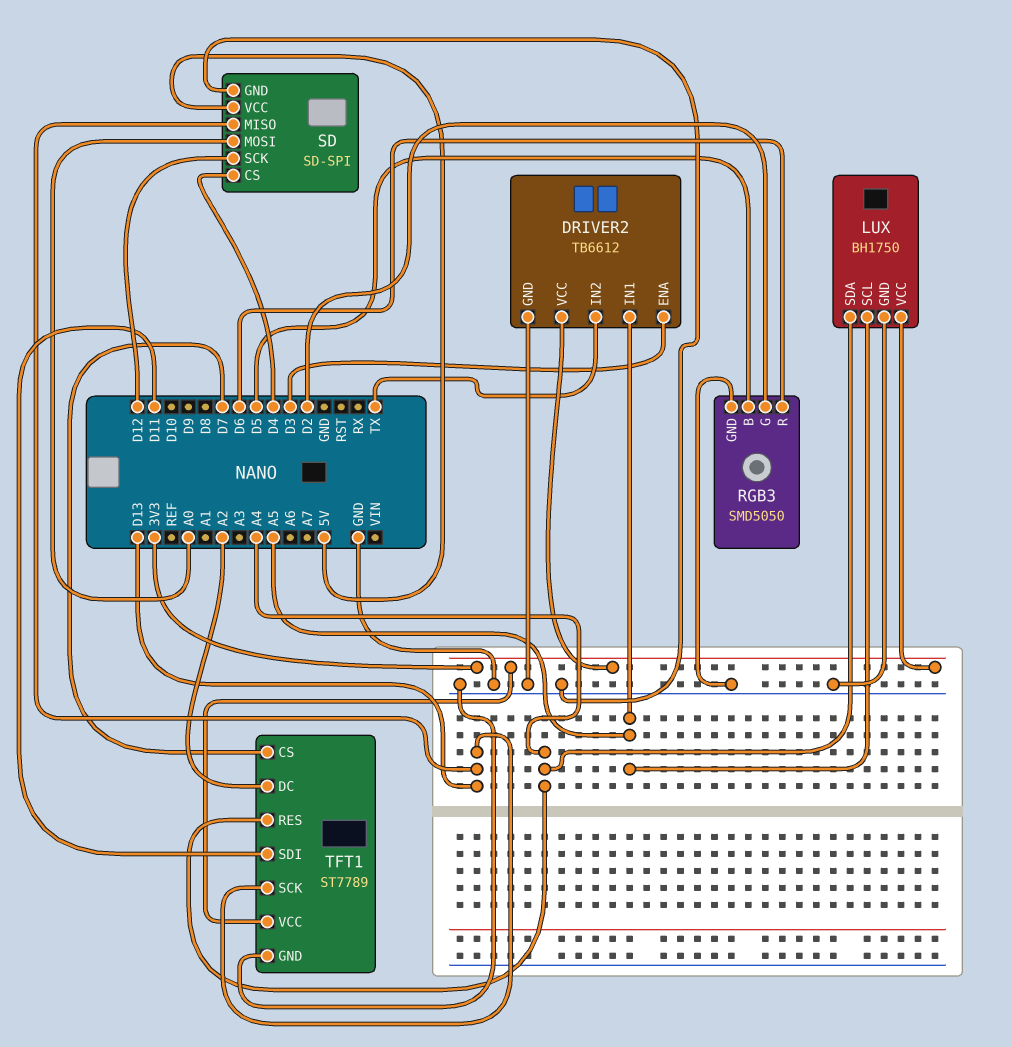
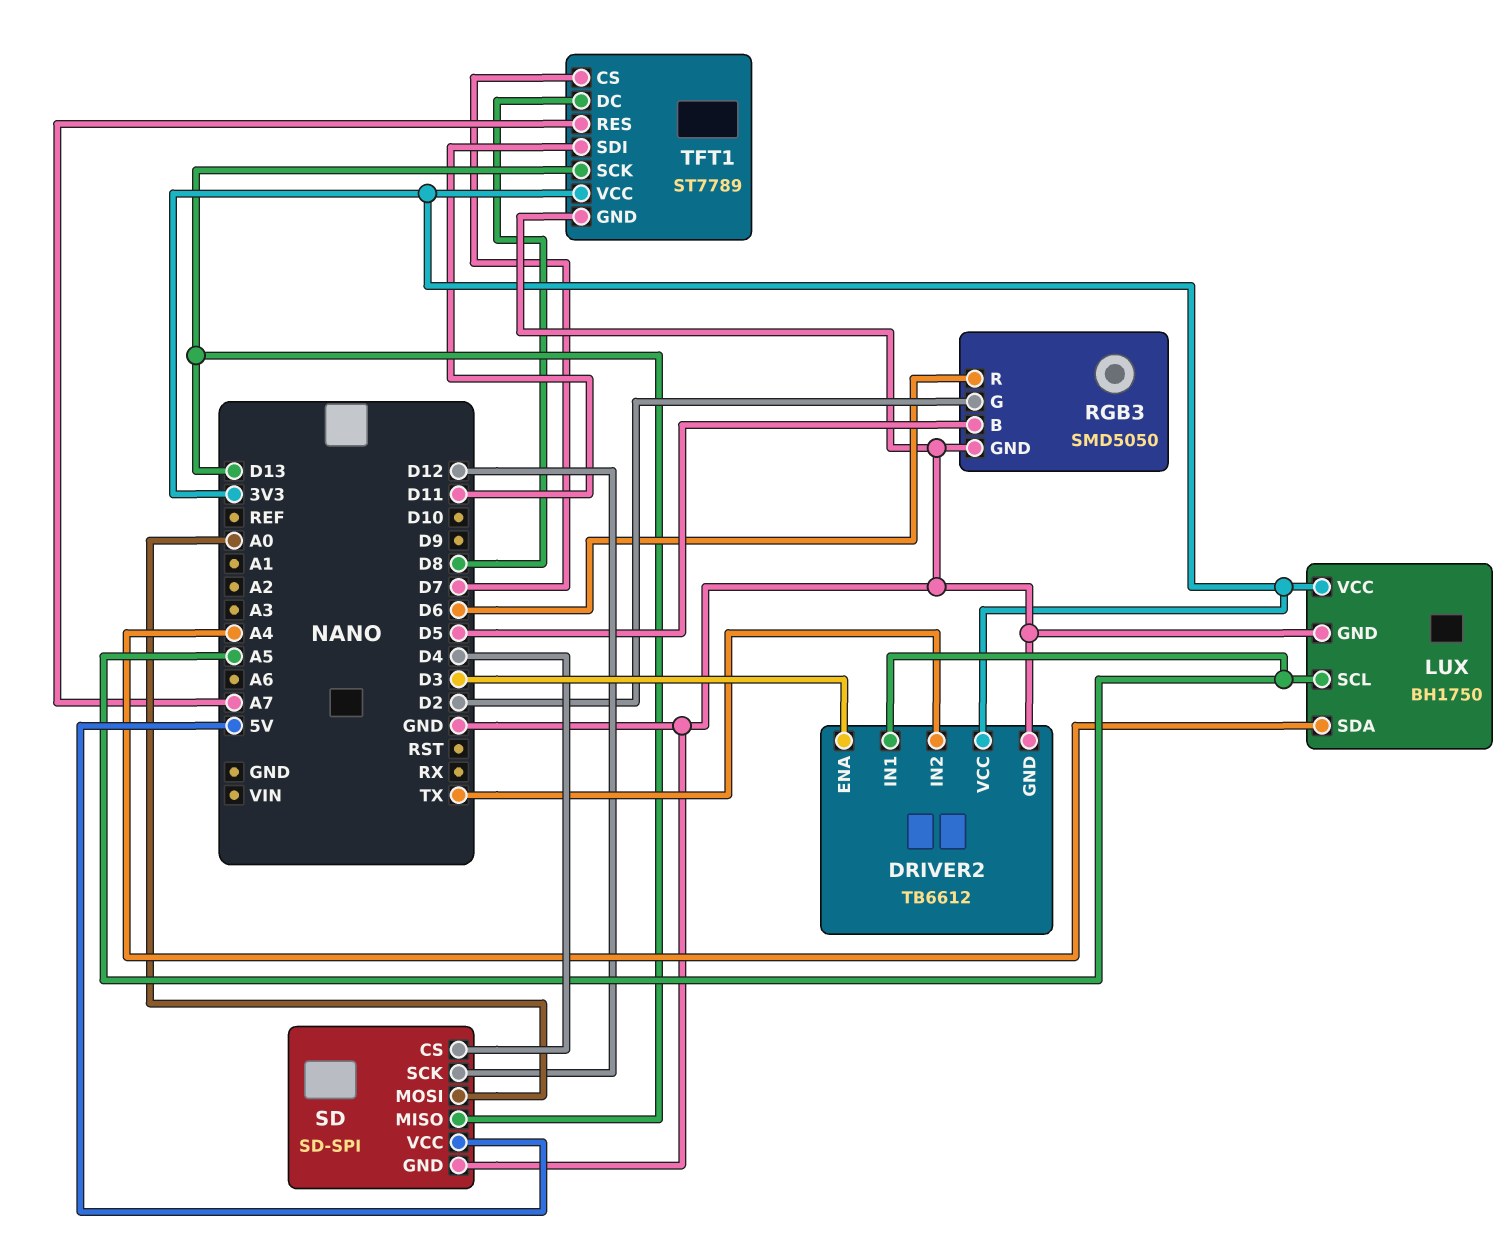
TFT1 pin DC: A2 -> D8
TFT1 pin RES: A4 -> A7

